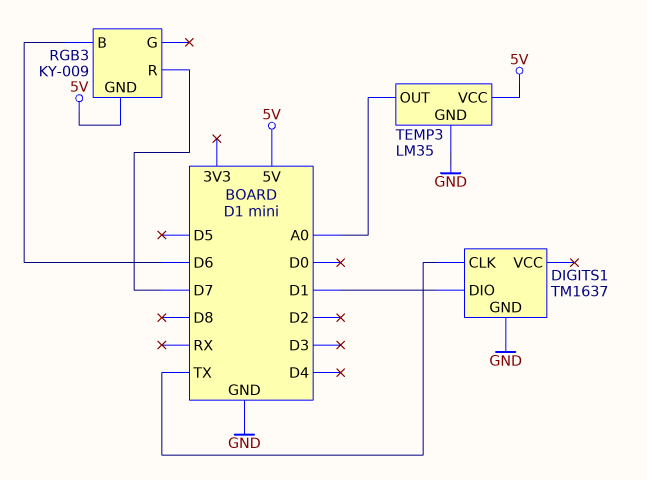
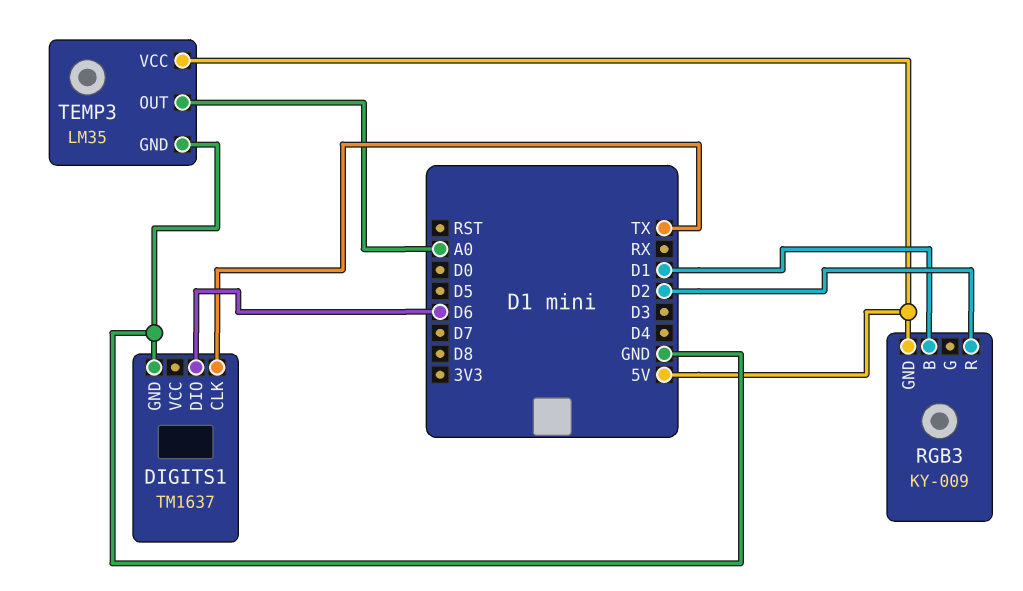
DIGITS1 pin DIO: D1 -> D6
RGB3 pin B: D6 -> D1
RGB3 pin R: D7 -> D2

